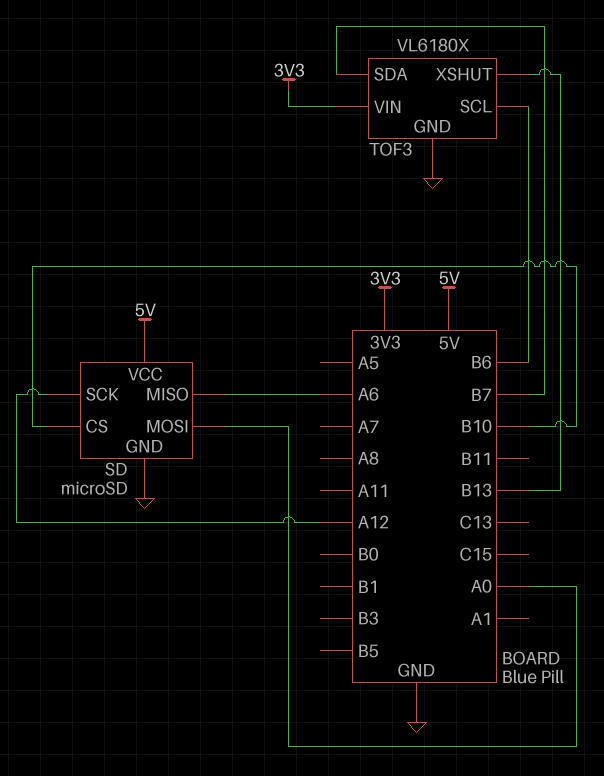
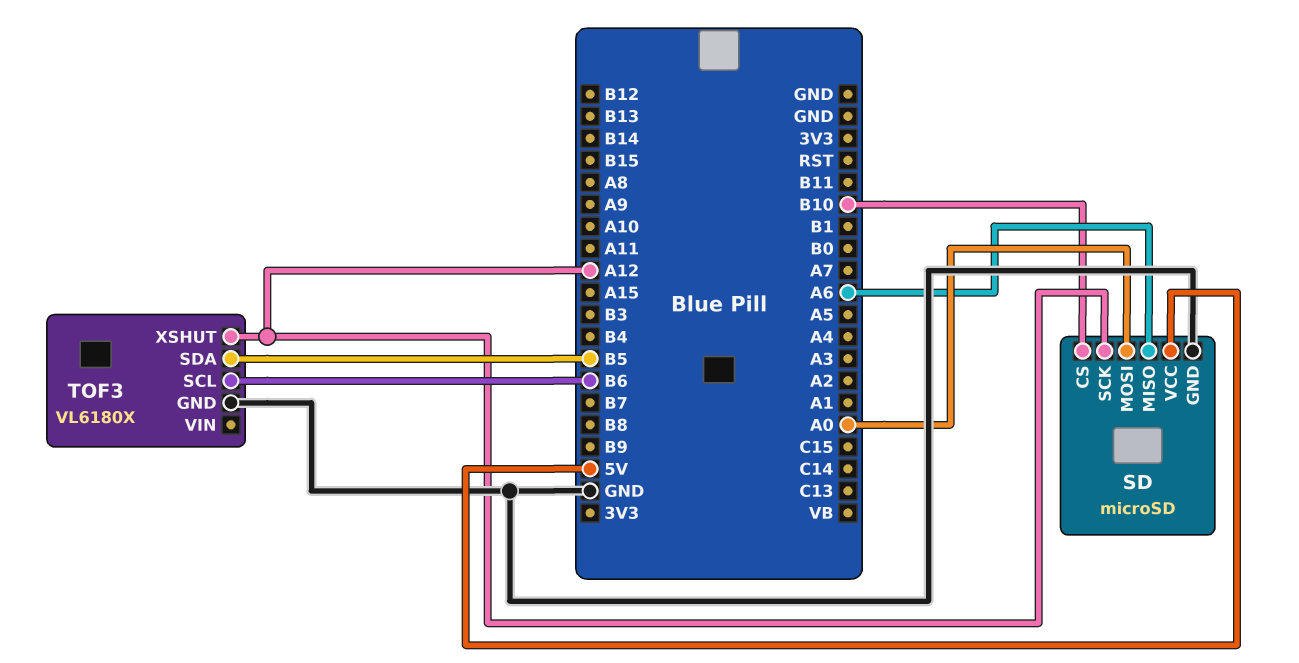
TOF3 pin SDA: B7 -> B5
TOF3 pin VIN: 3V3 -> none
TOF3 pin XSHUT: B13 -> A12

